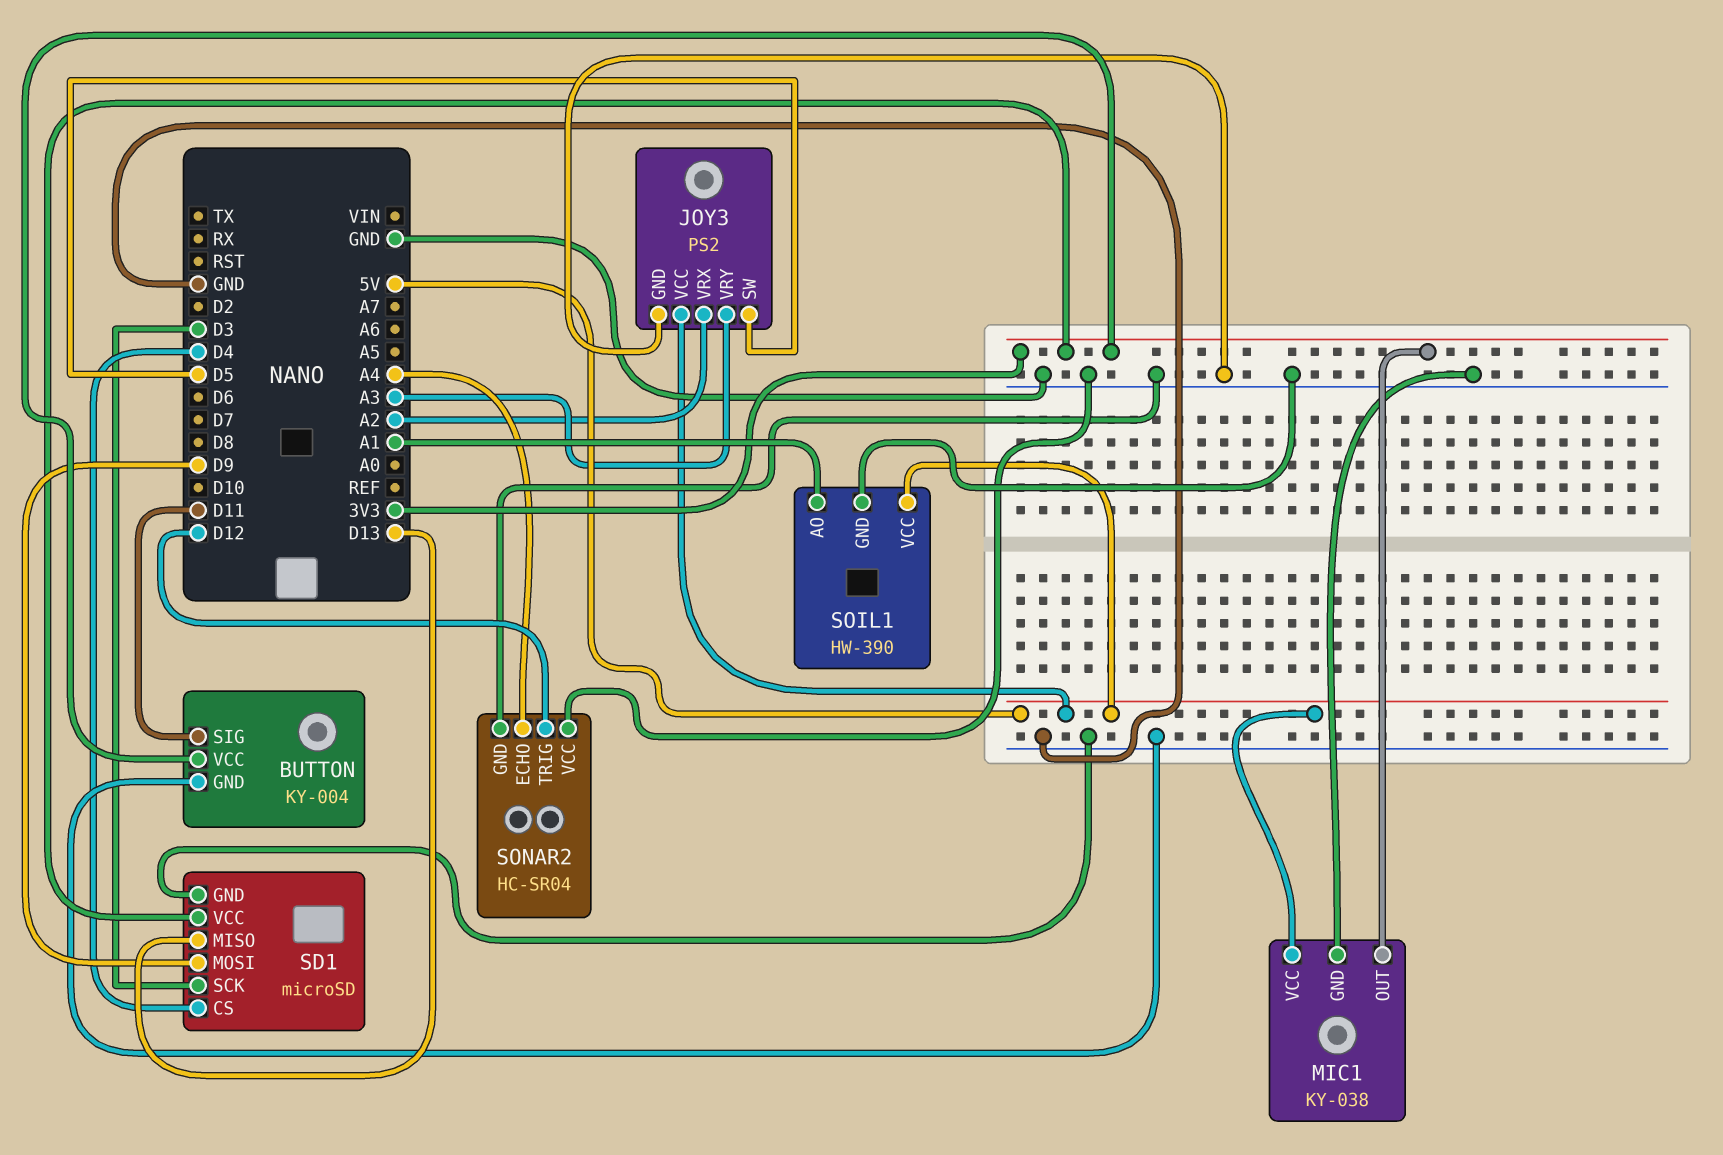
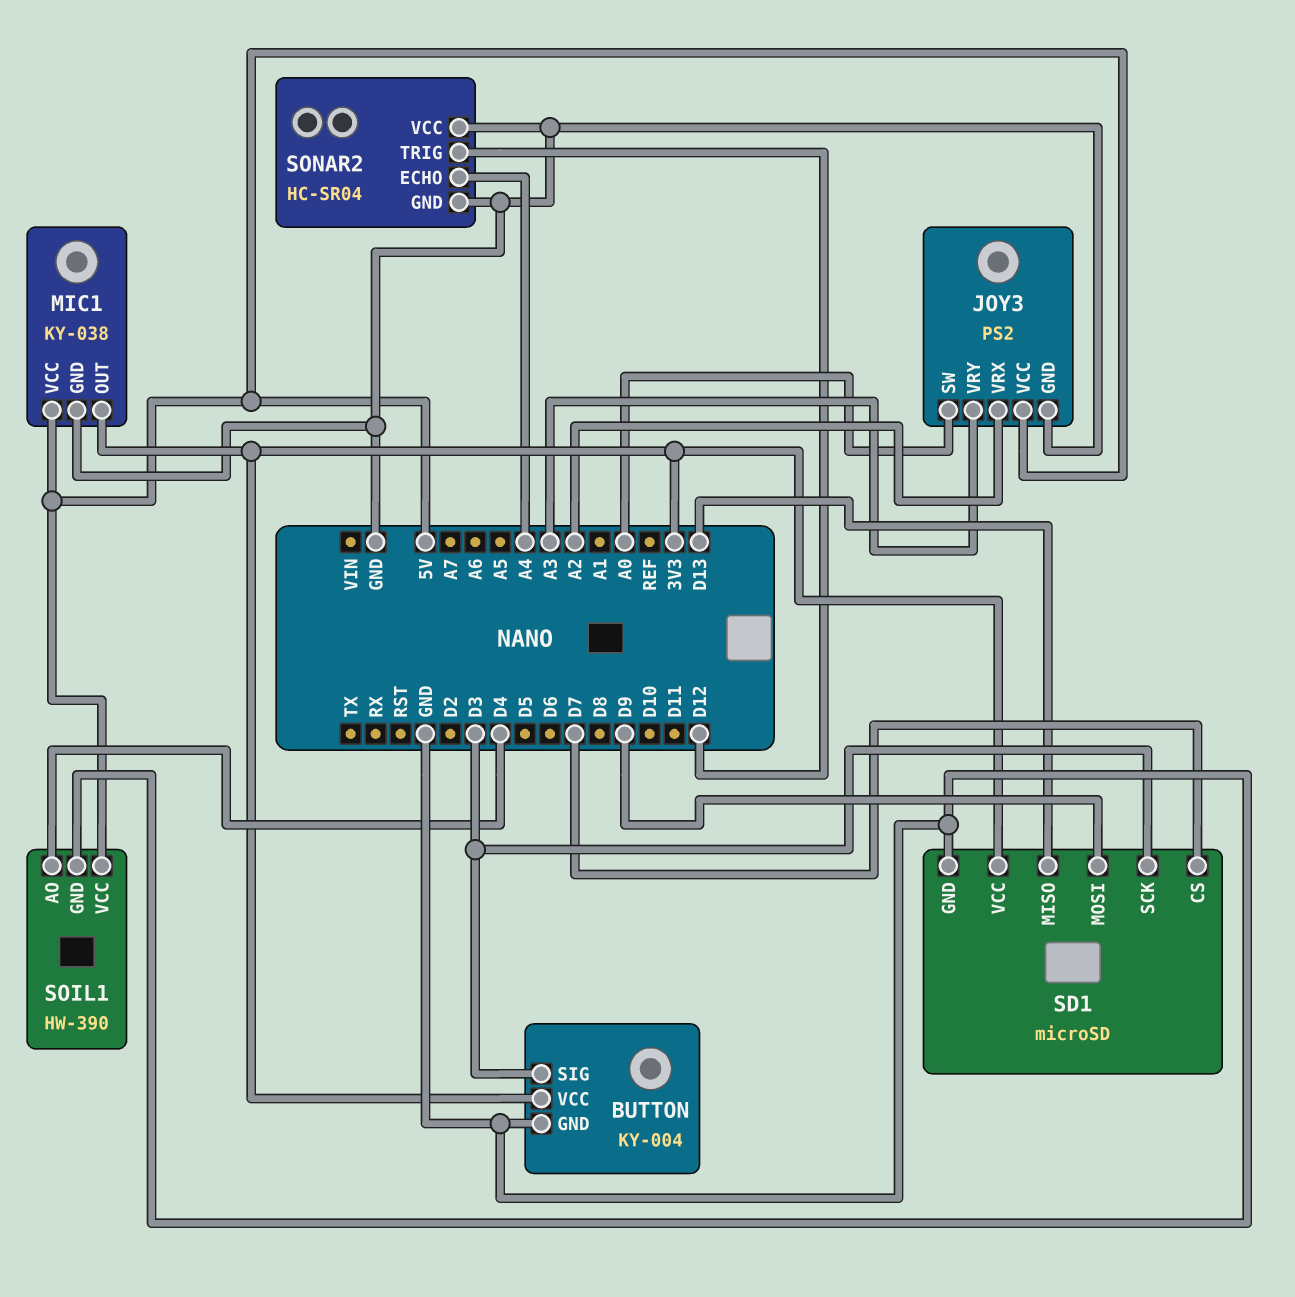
BUTTON pin SIG: D11 -> D3
JOY3 pin SW: D5 -> A0
SD1 pin CS: D4 -> D7
SOIL1 pin AO: A1 -> D4

